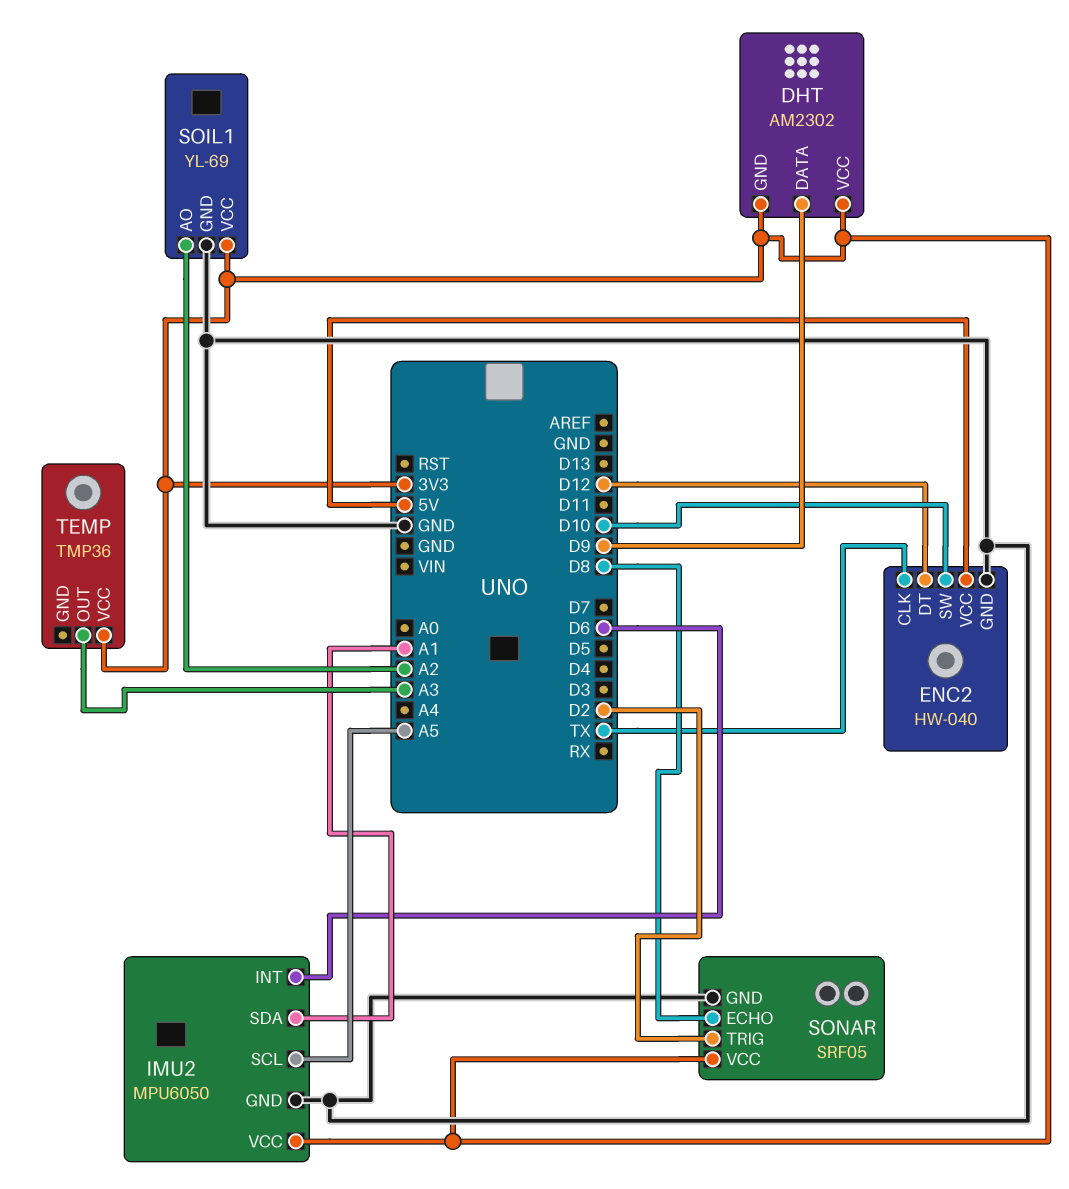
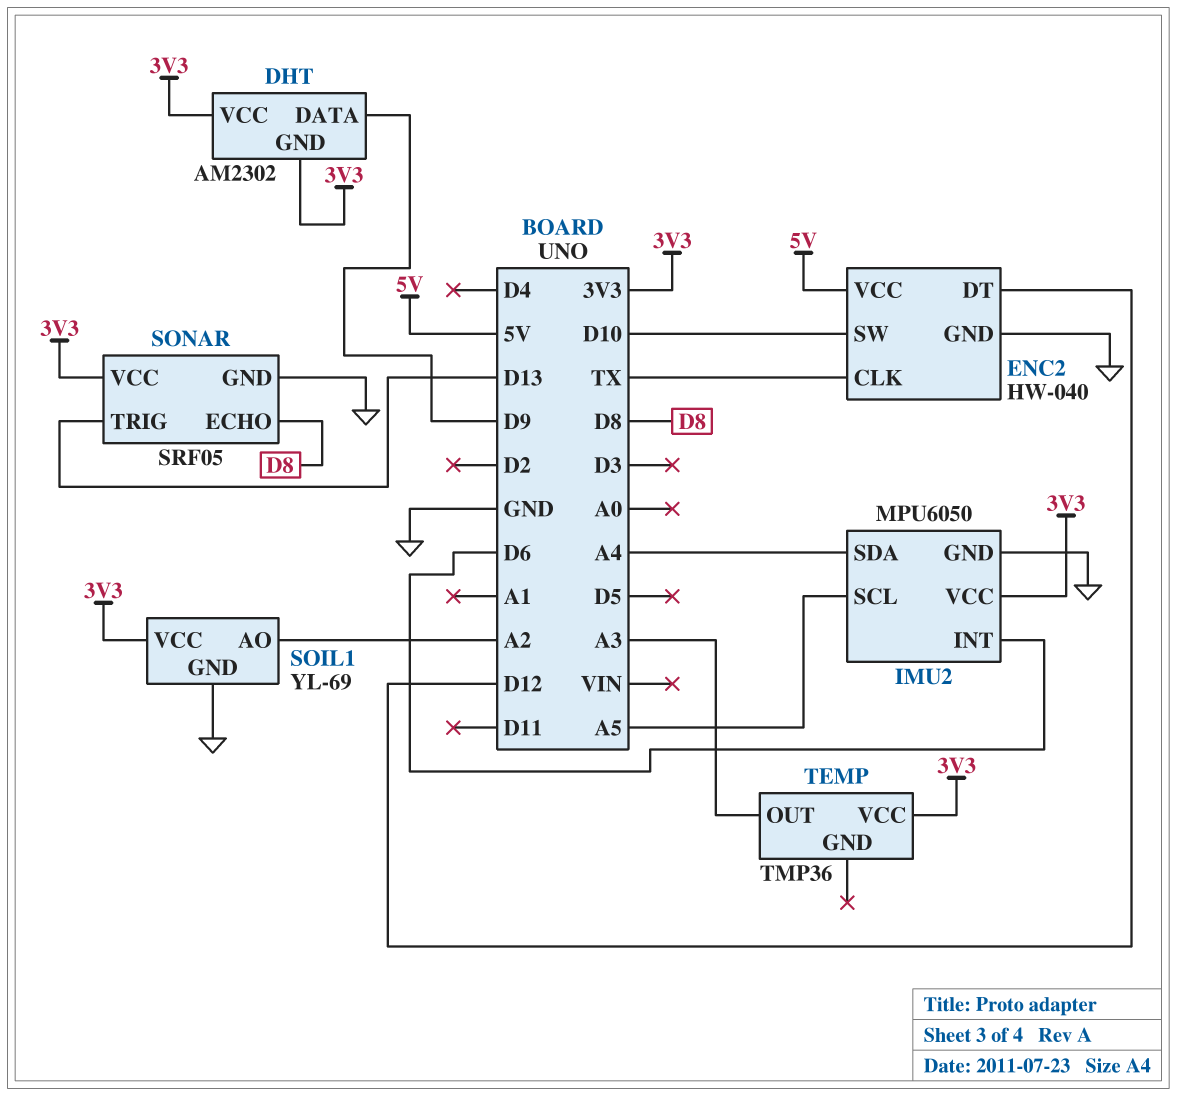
IMU2 pin SDA: A1 -> A4
SONAR pin TRIG: D2 -> D13

